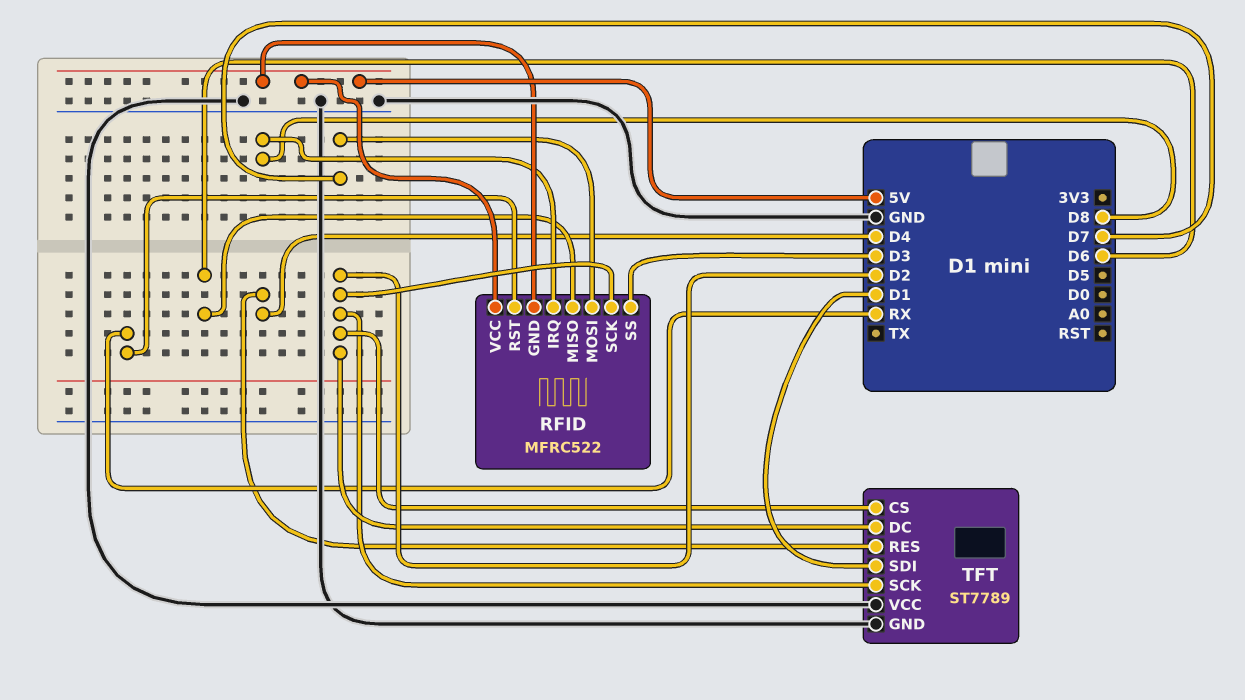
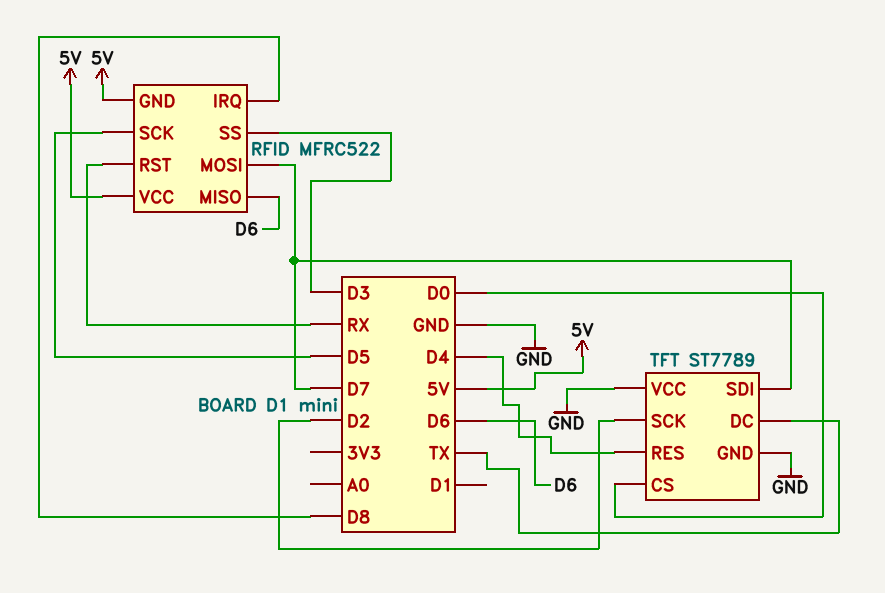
RFID pin SCK: D2 -> D5
TFT pin CS: D2 -> D0
TFT pin DC: D2 -> TX
TFT pin SDI: D1 -> D7

